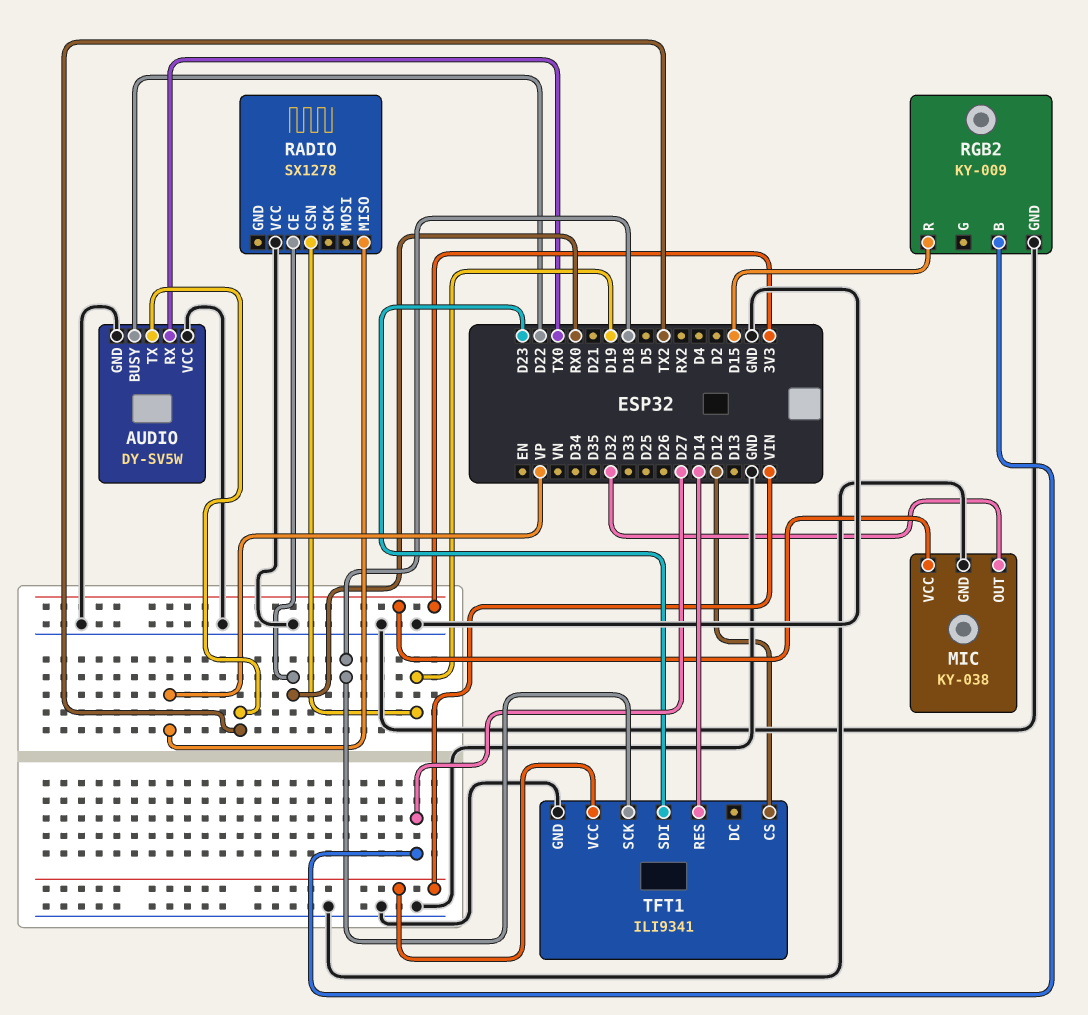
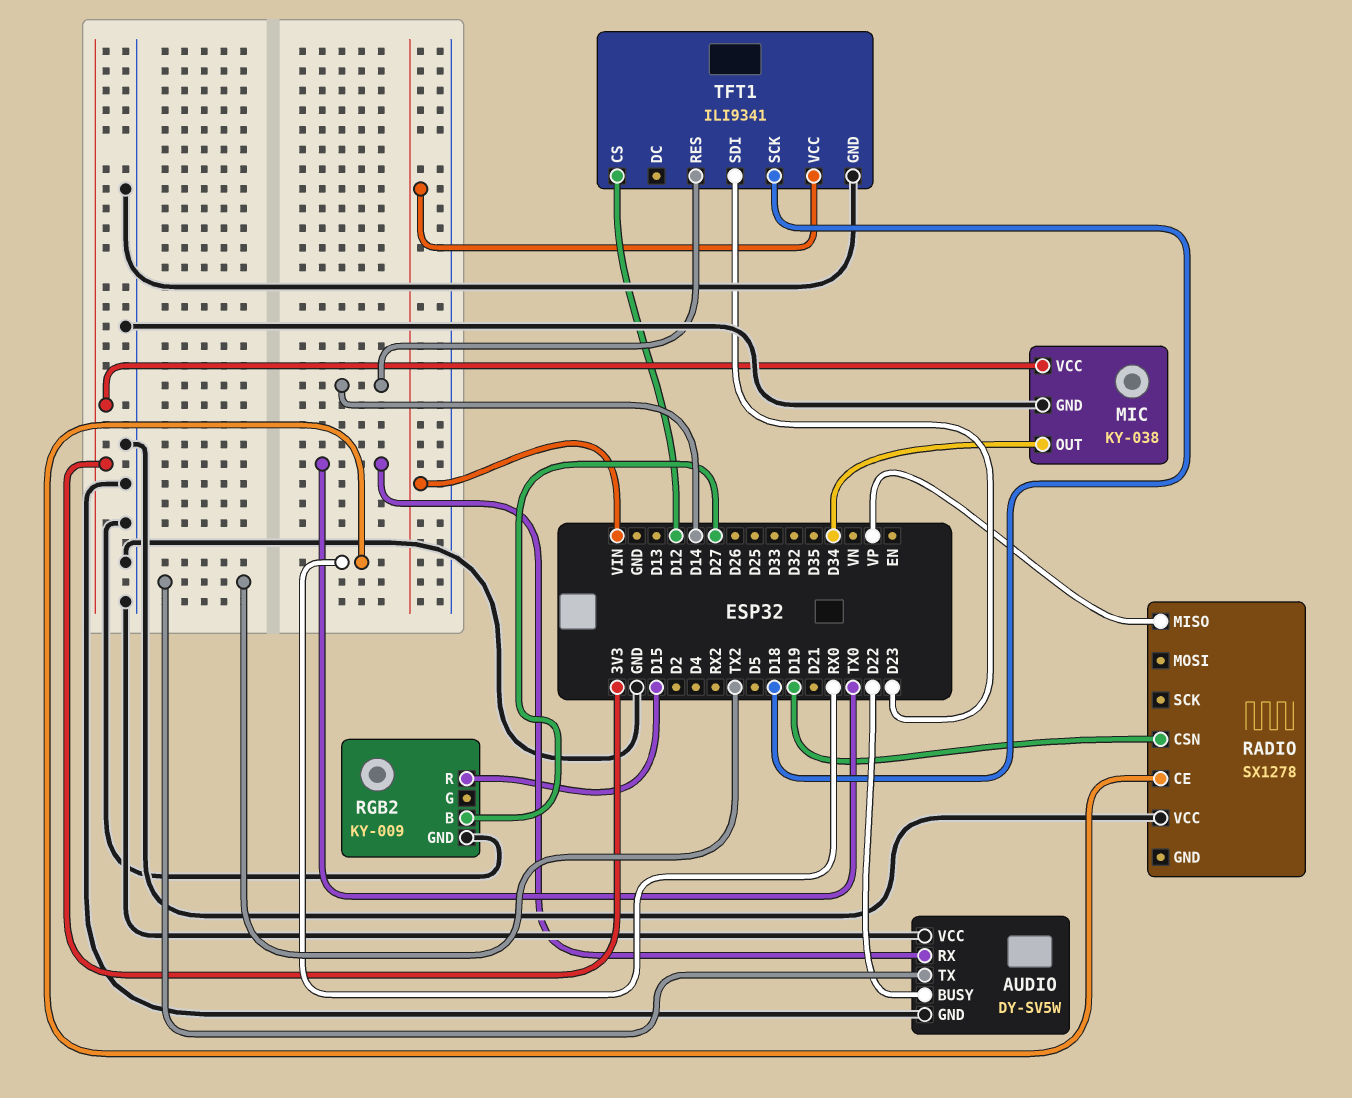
MIC pin OUT: D32 -> D34

